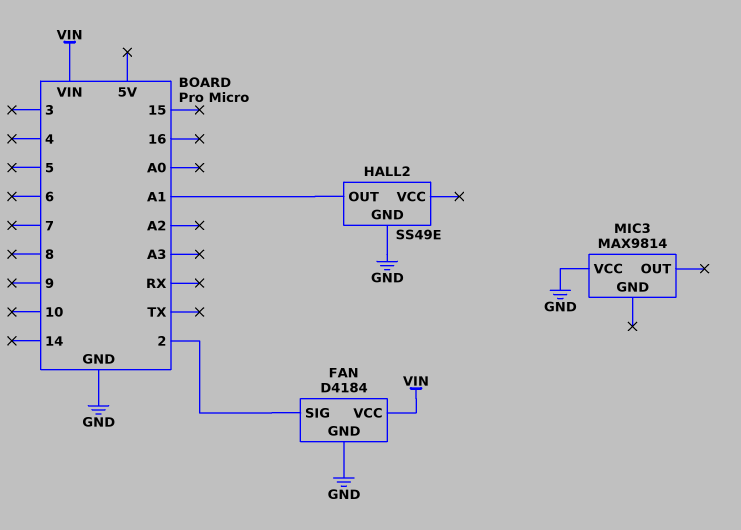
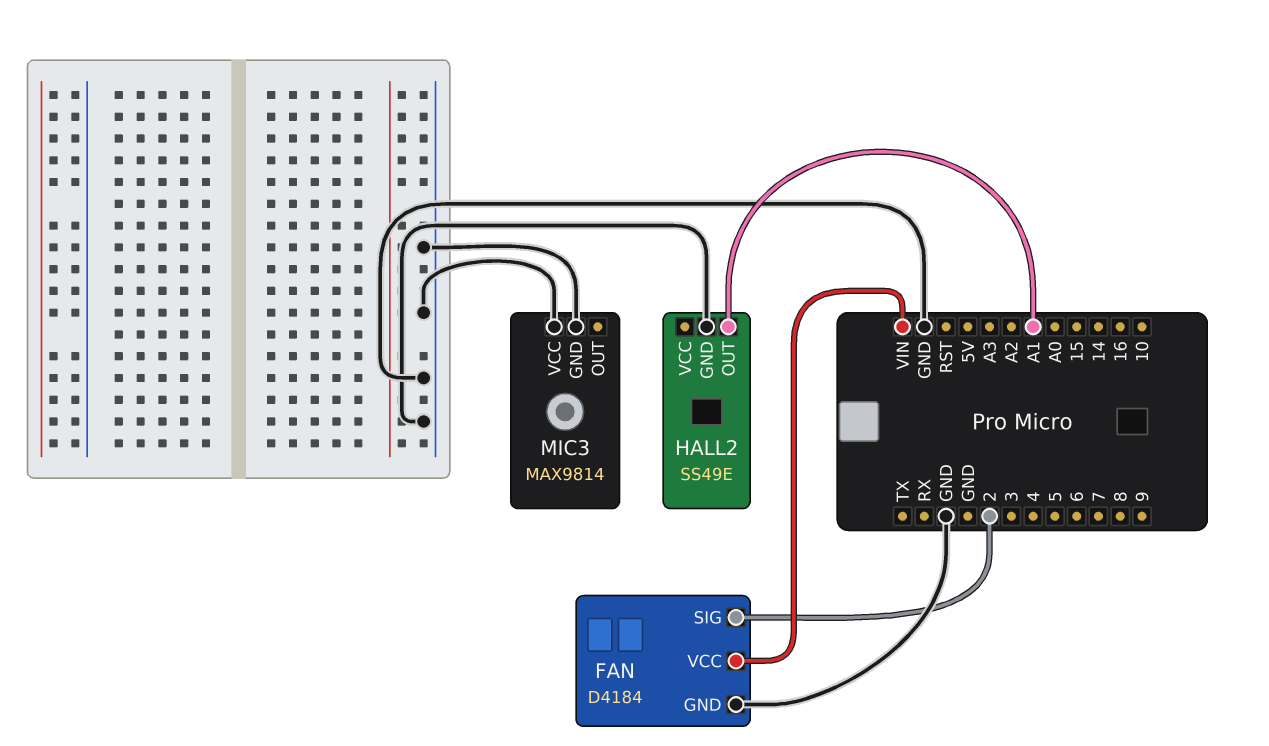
MIC3 pin GND: none -> GND

